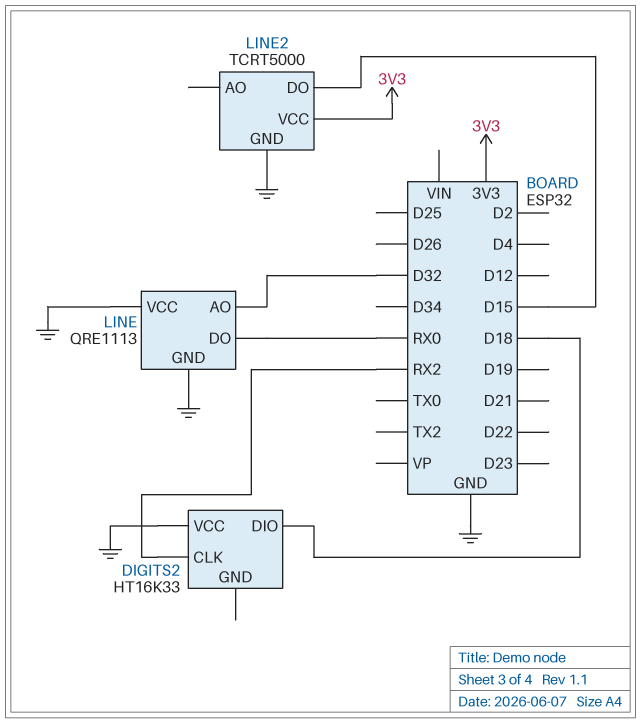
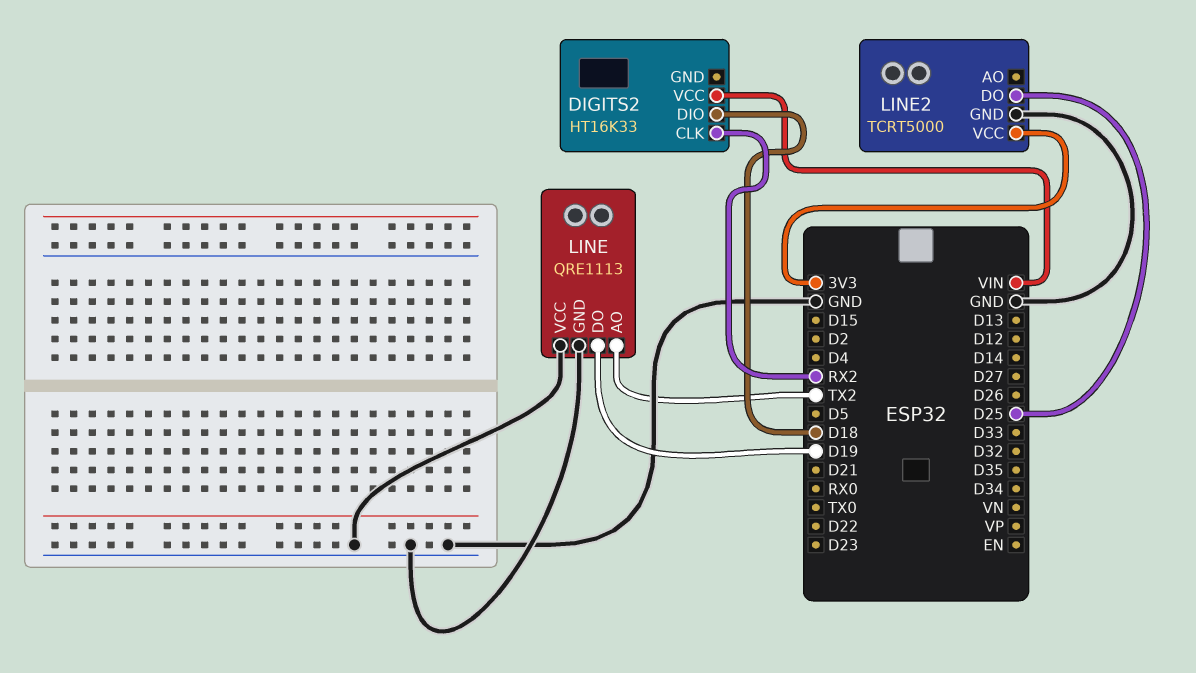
DIGITS2 pin VCC: GND -> VIN
LINE pin AO: D32 -> TX2
LINE pin DO: RX0 -> D19
LINE2 pin DO: D15 -> D25

